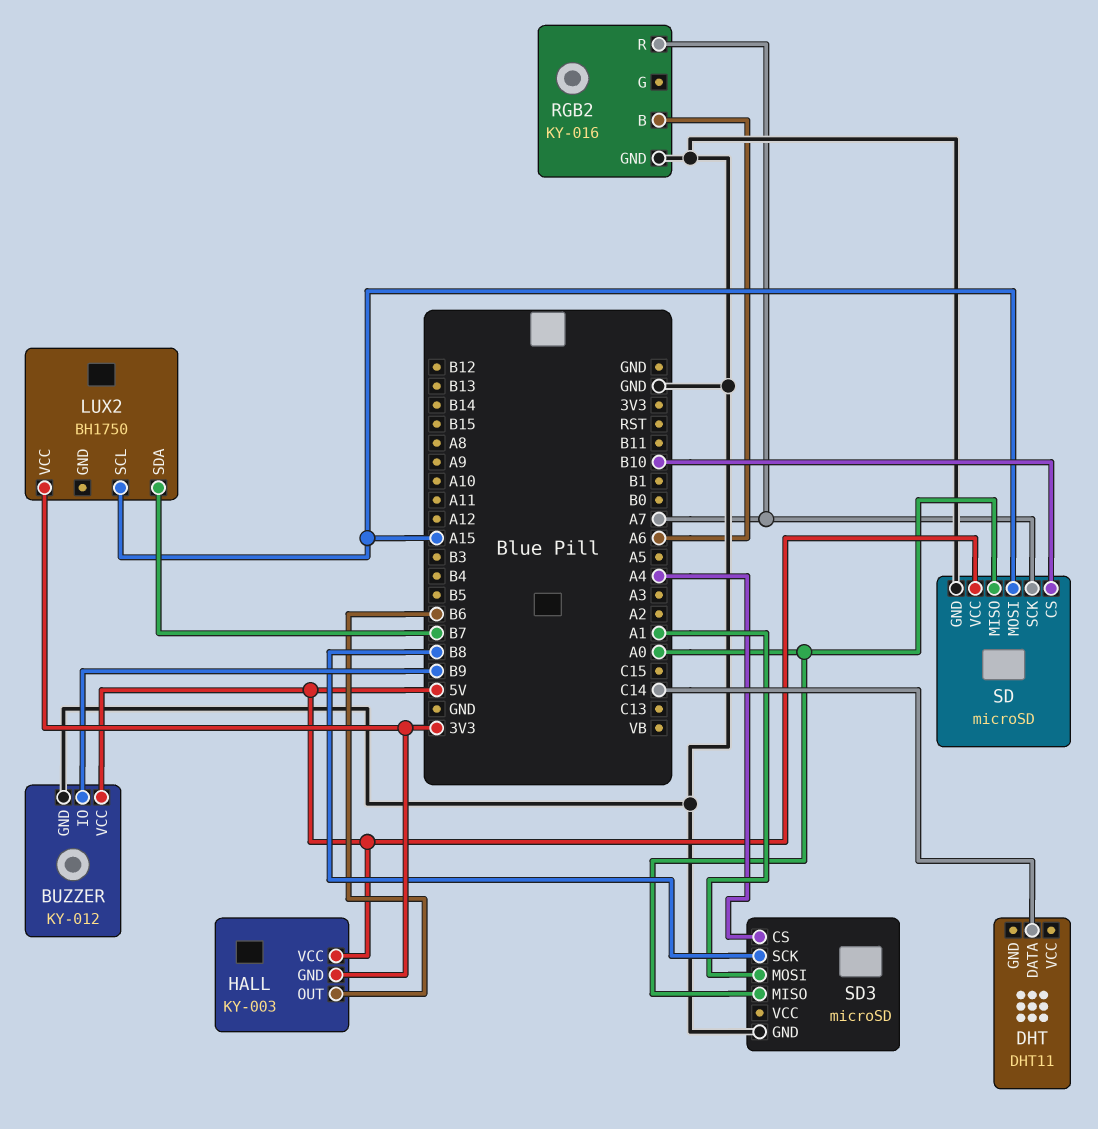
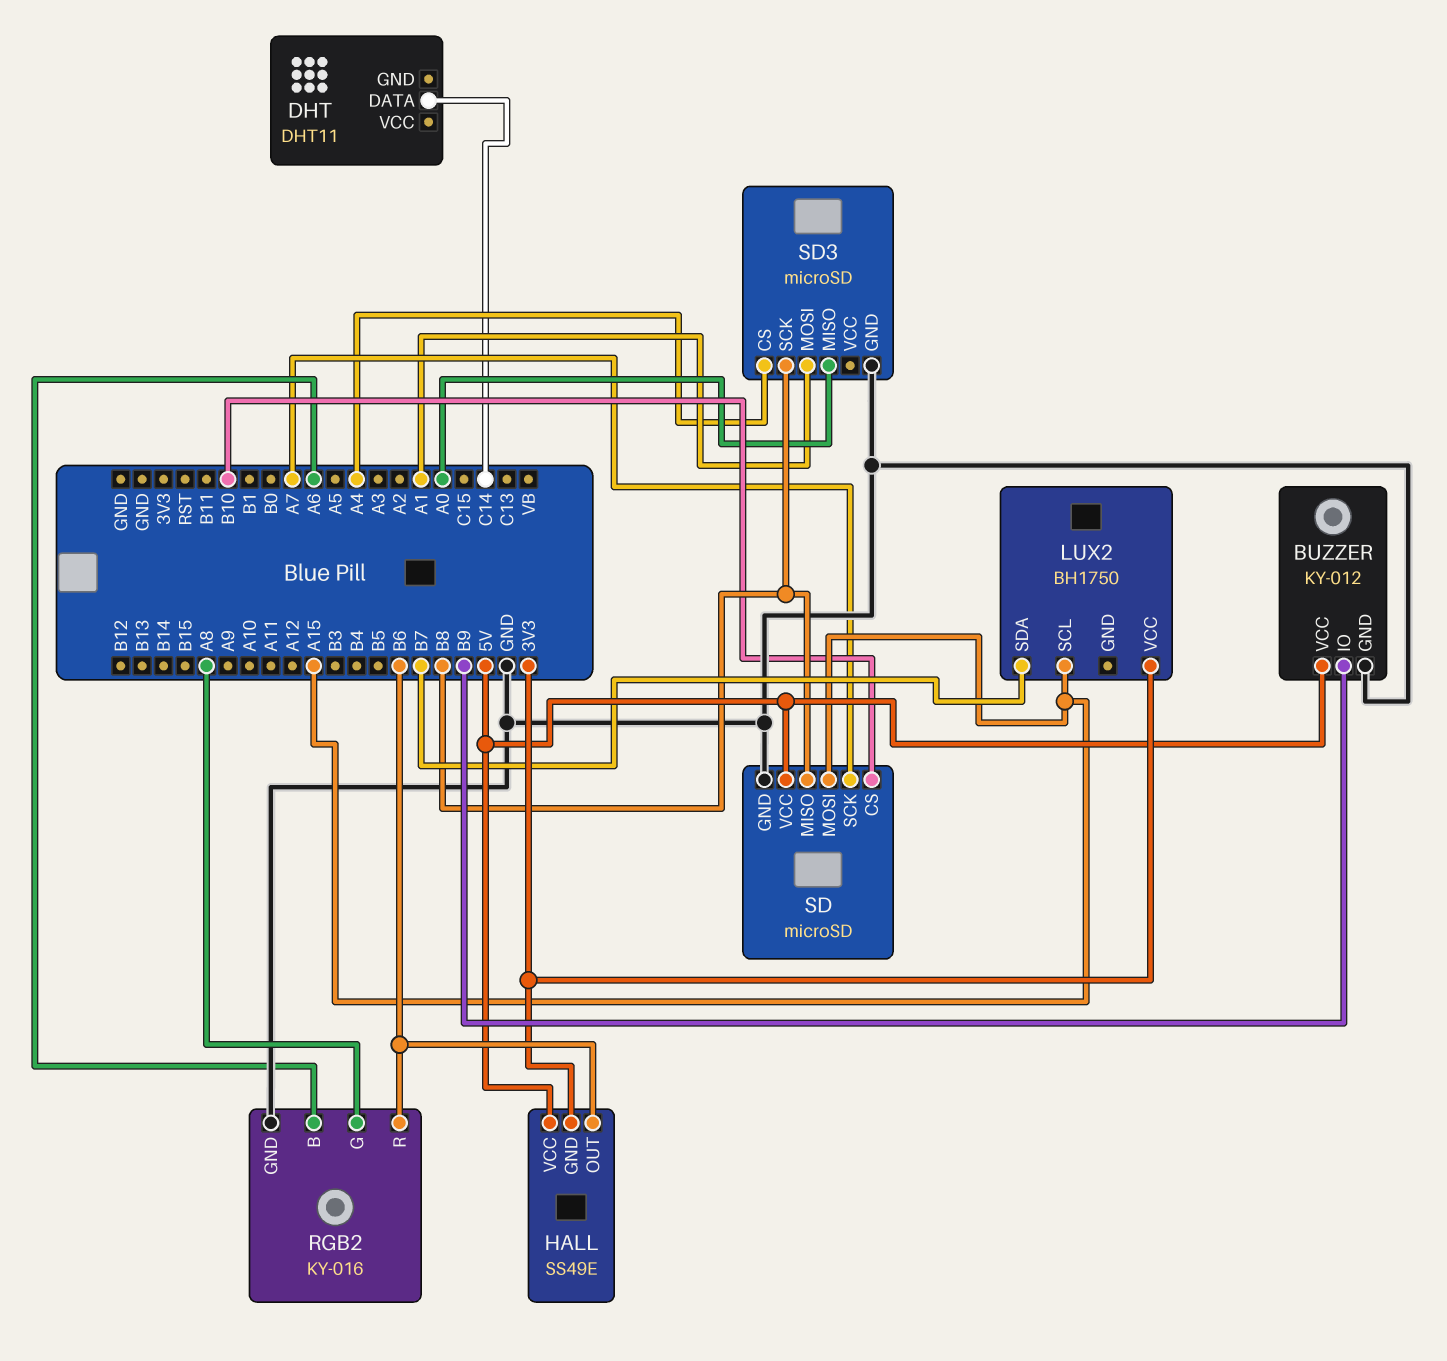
HALL: KY-003 -> SS49E
RGB2 pin G: none -> A8
RGB2 pin R: A7 -> B6
SD pin MISO: A0 -> B8

